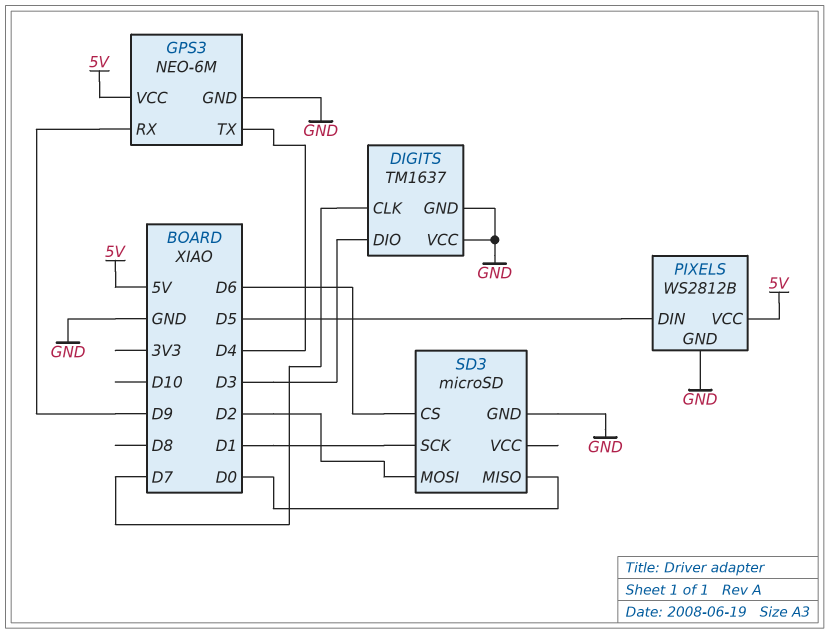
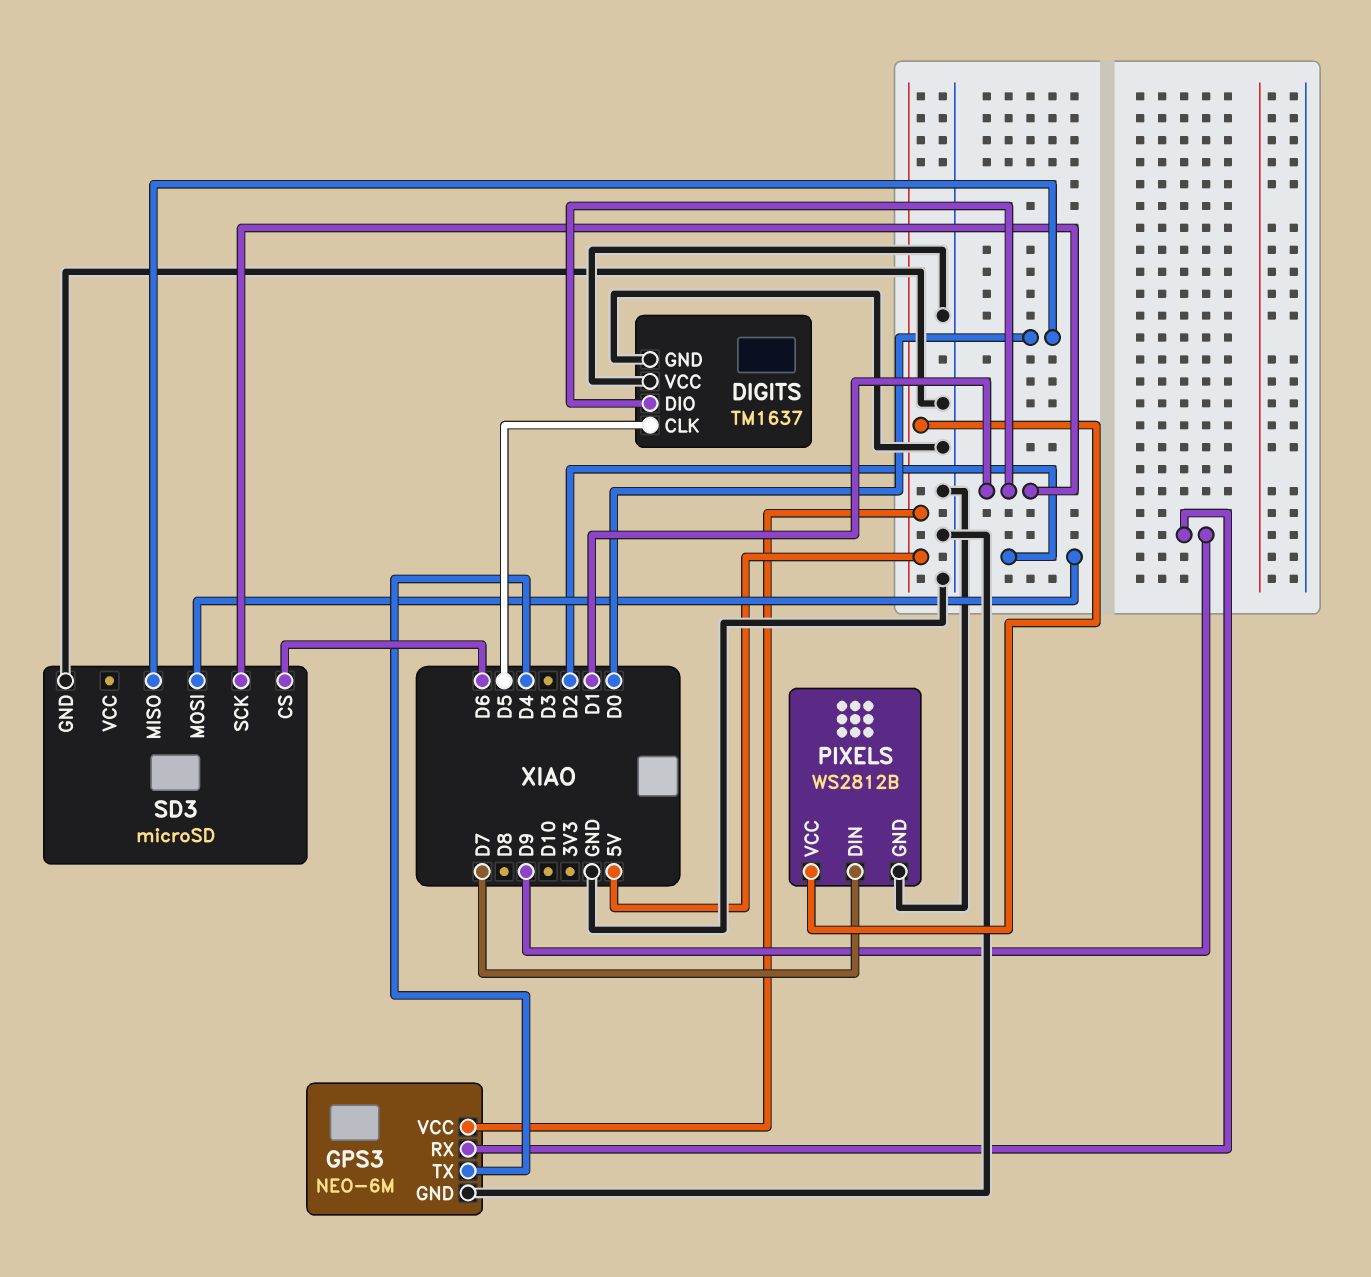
DIGITS pin CLK: D7 -> D5
DIGITS pin DIO: D3 -> D1
PIXELS pin DIN: D5 -> D7

